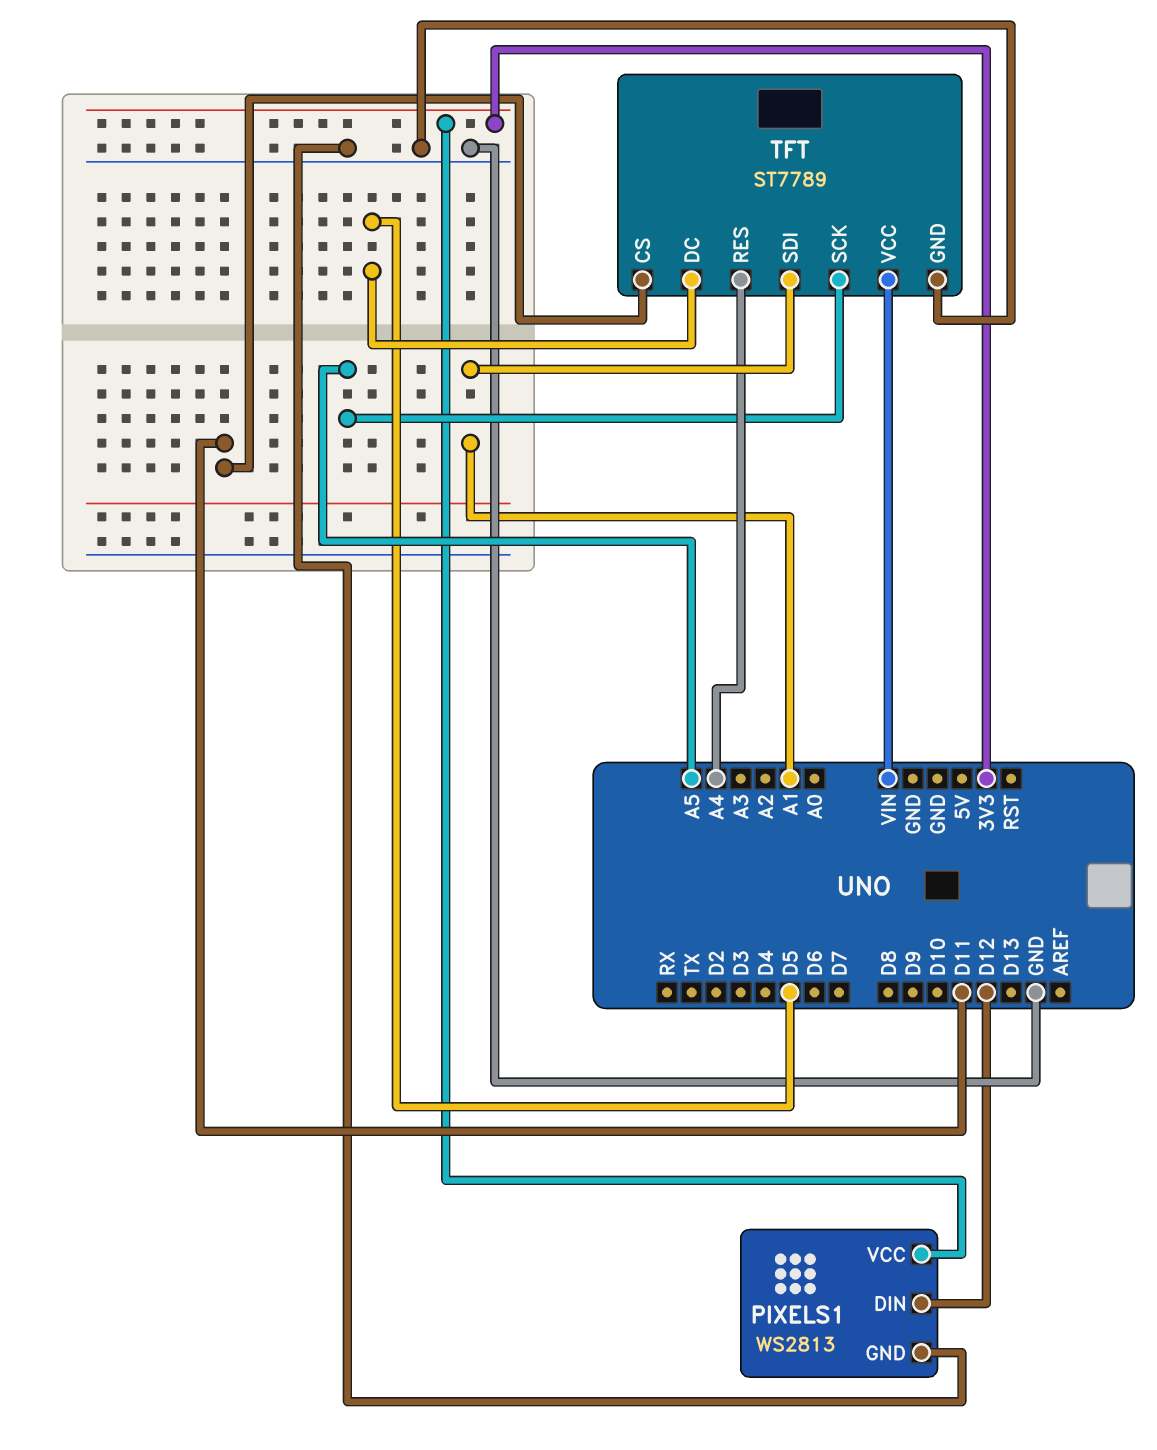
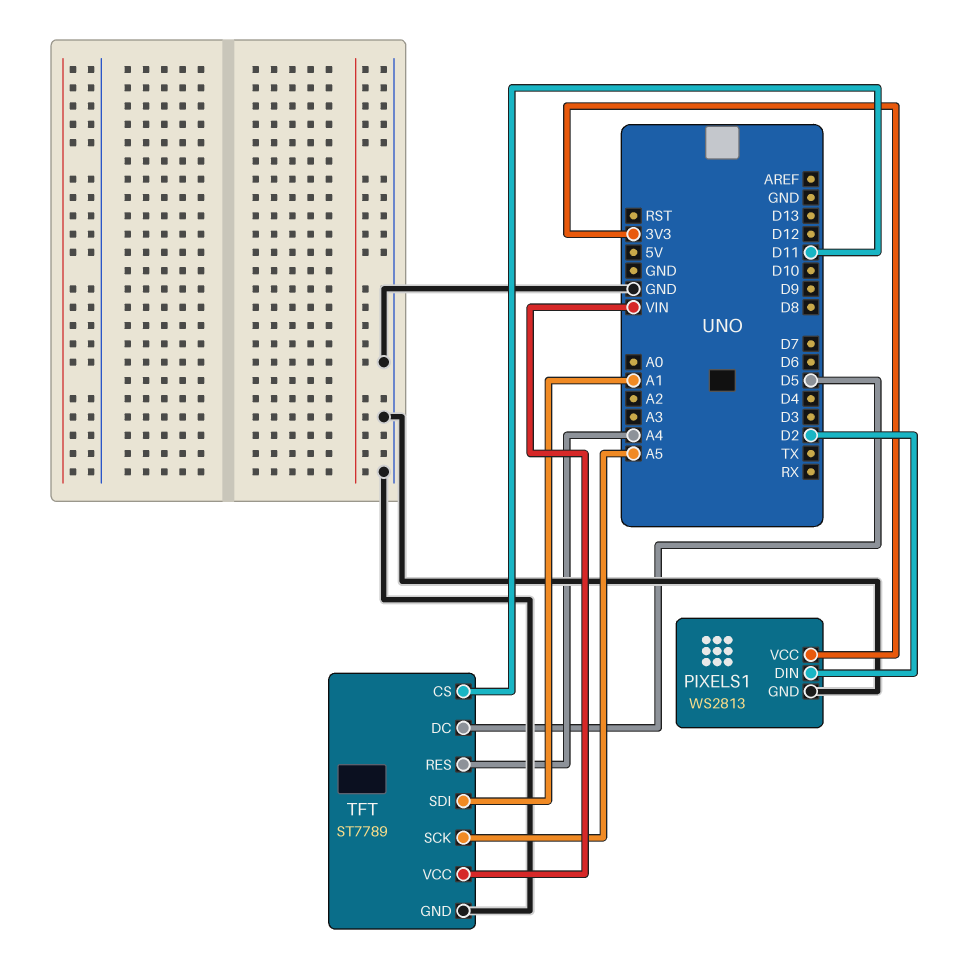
PIXELS1 pin DIN: D12 -> D2

